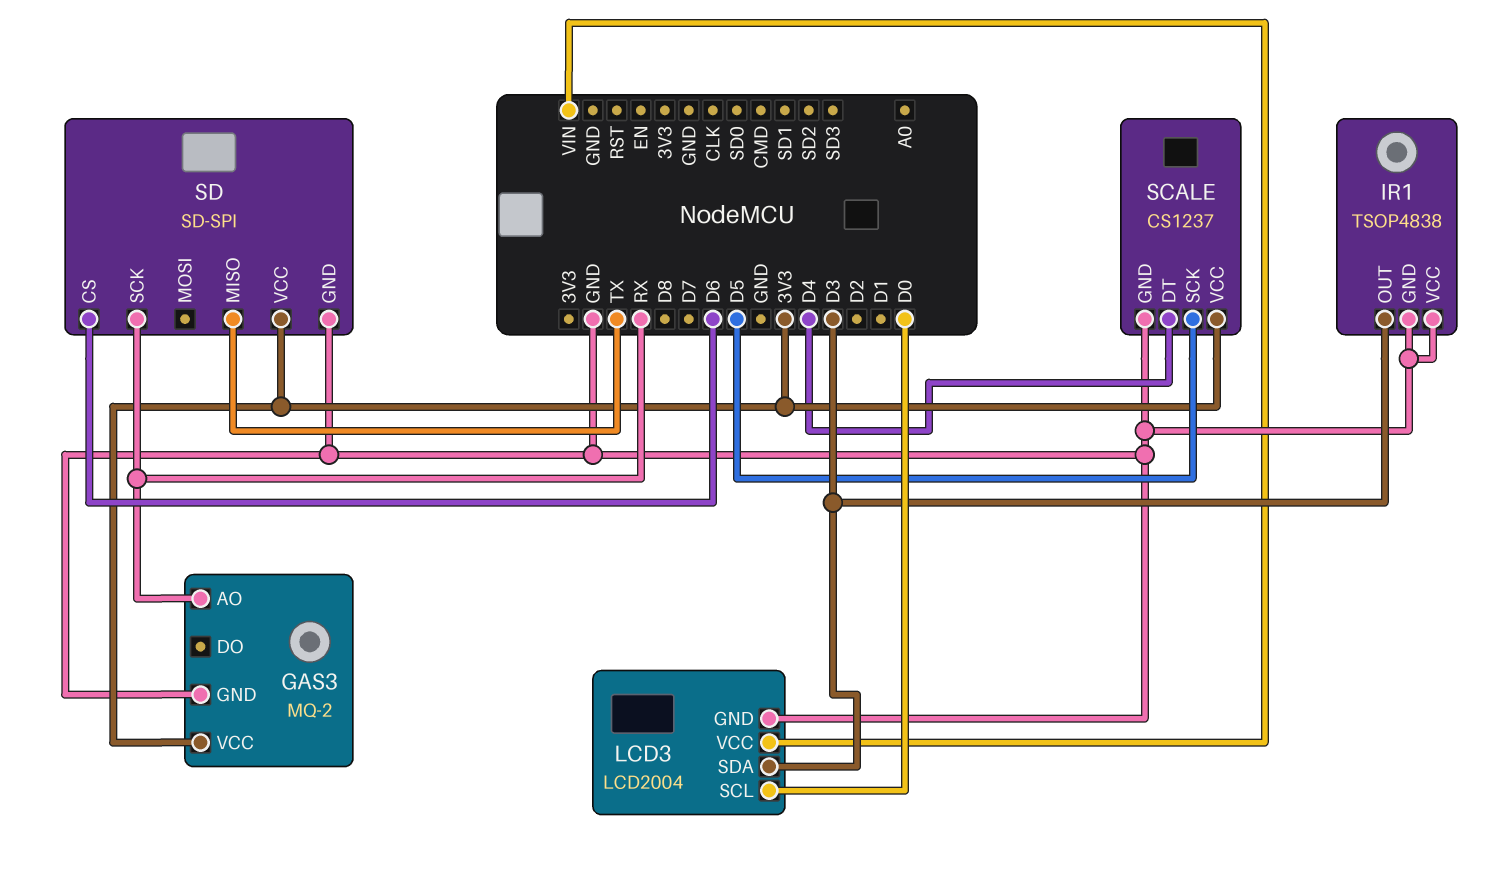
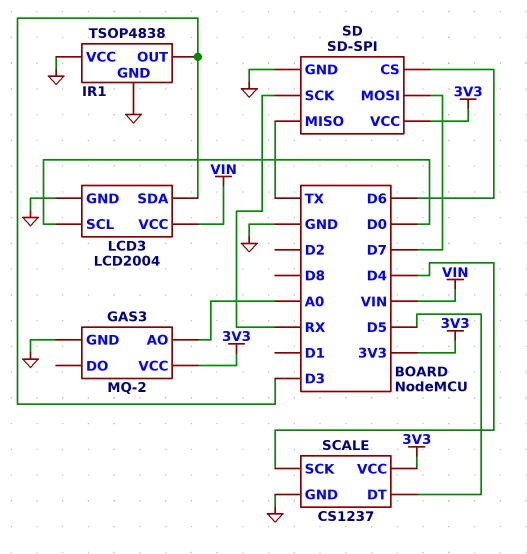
GAS3 pin AO: RX -> A0
SCALE pin DT: D4 -> D5
SCALE pin SCK: D5 -> D4
SD pin MOSI: none -> D7

